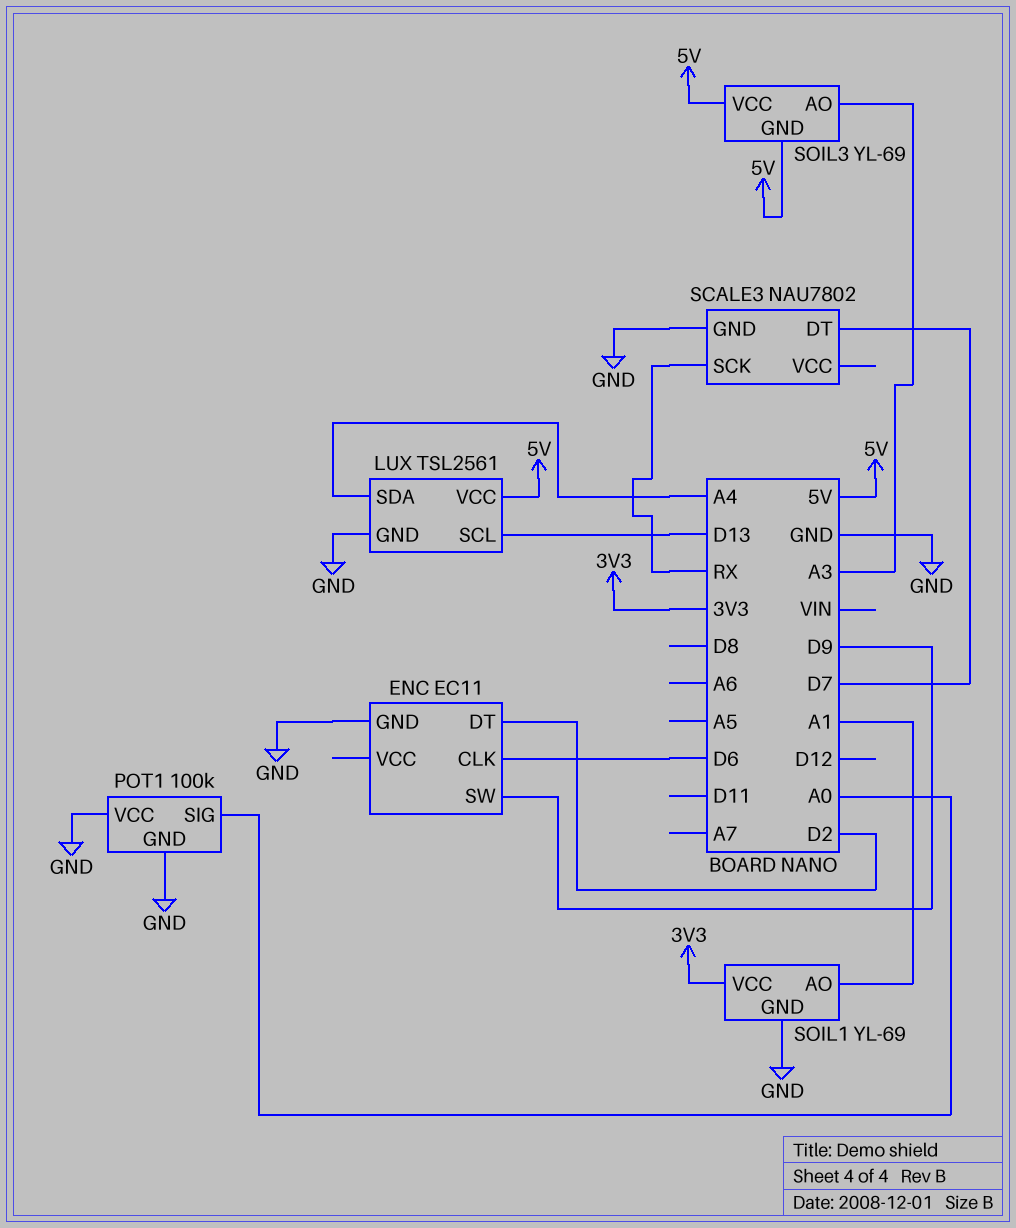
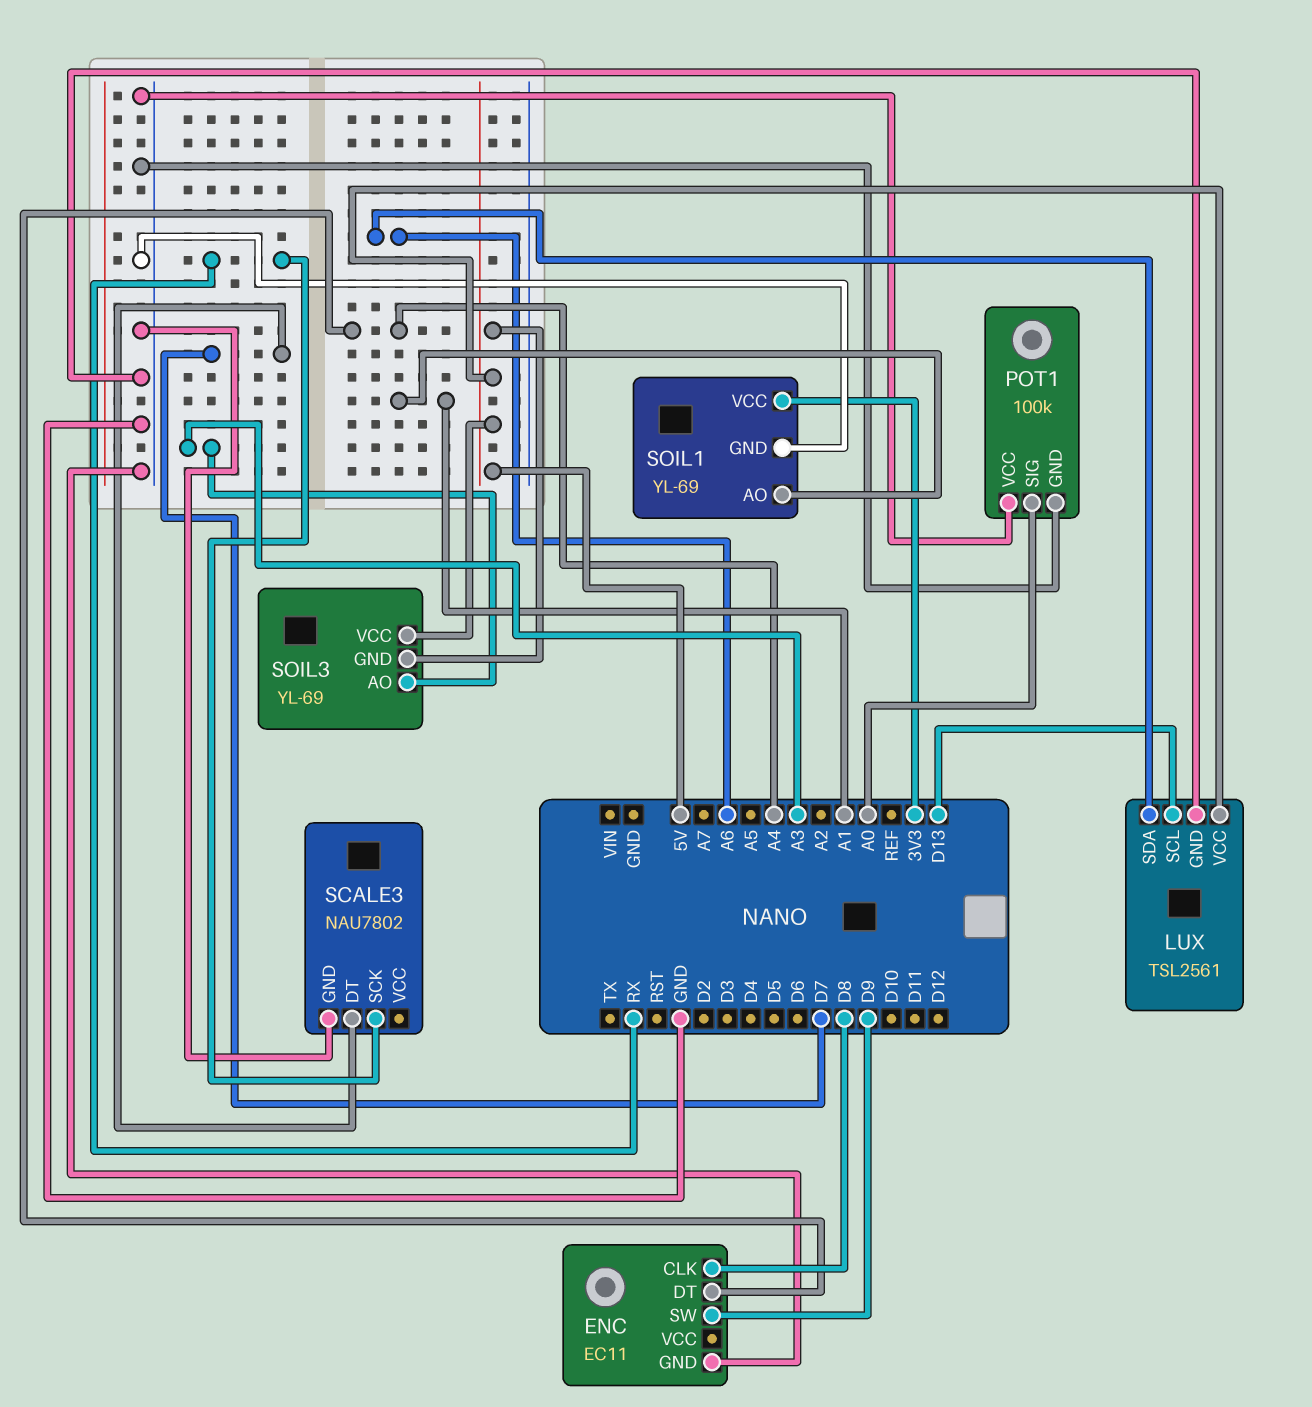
ENC pin CLK: D6 -> D8
ENC pin DT: D2 -> A4
LUX pin SDA: A4 -> A6

